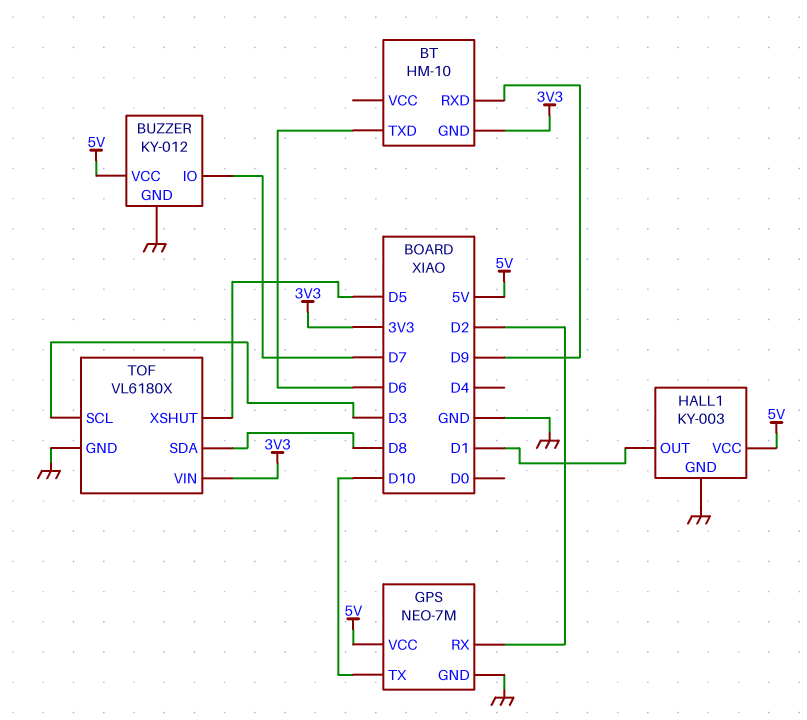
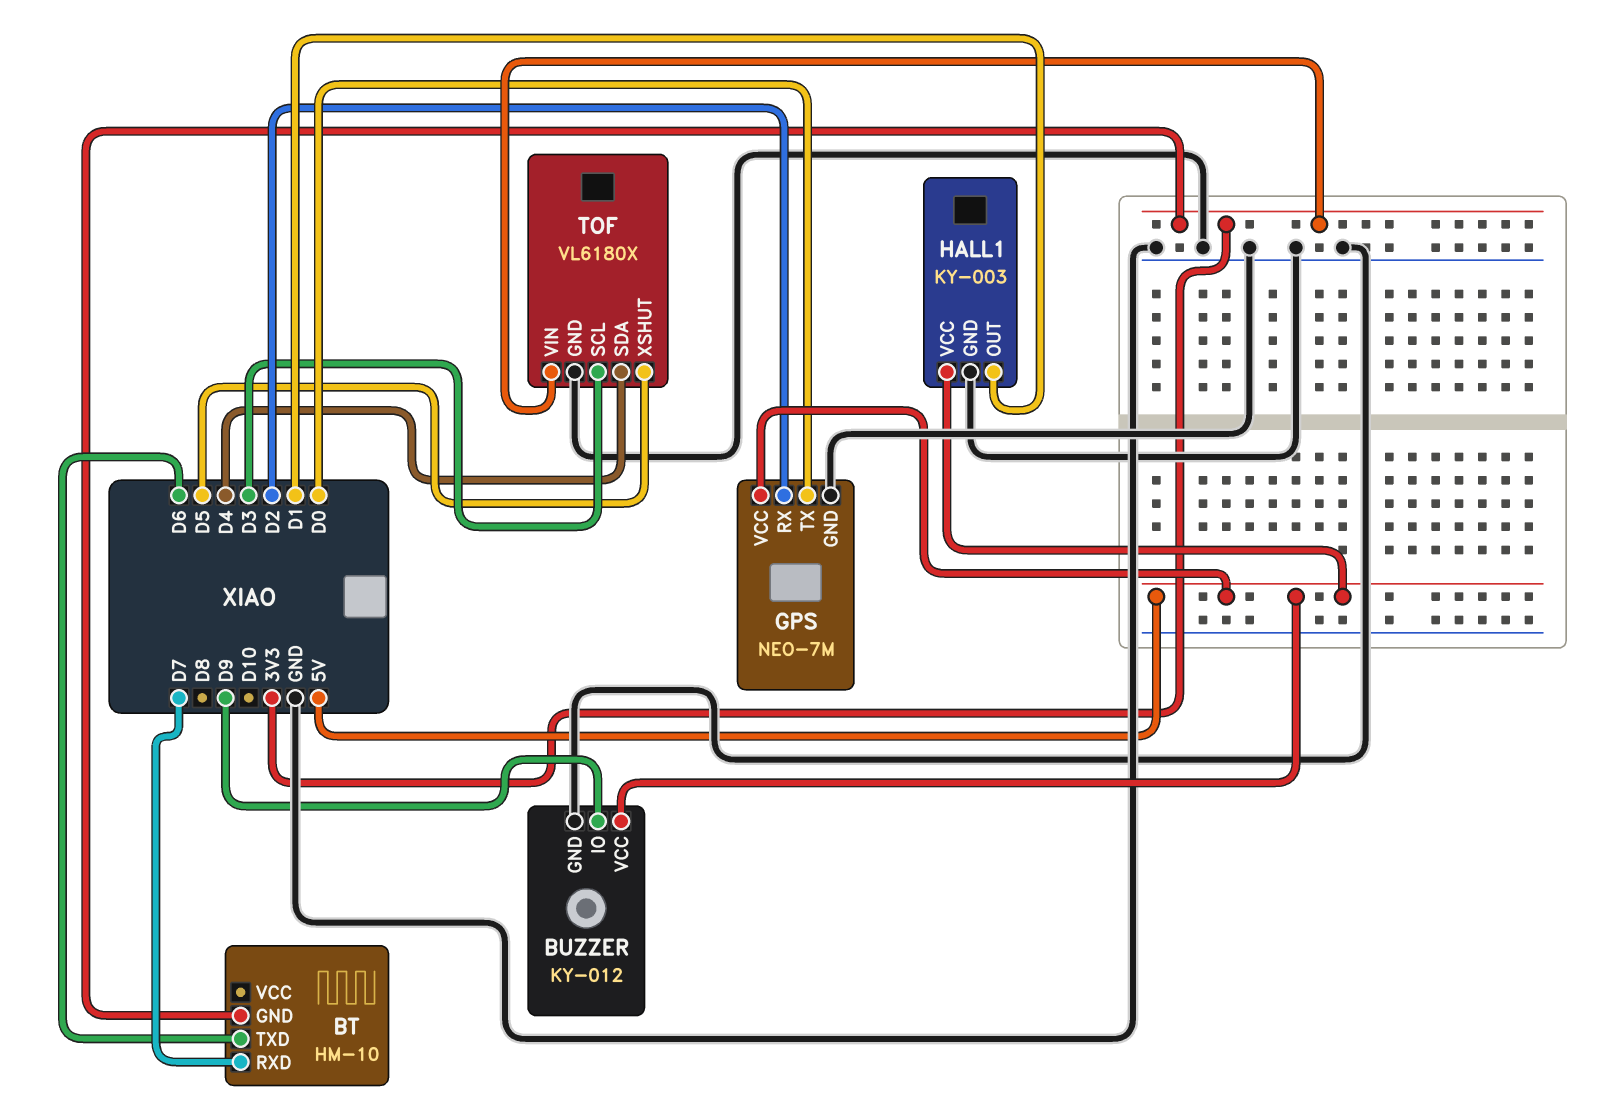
BT pin RXD: D9 -> D7
BUZZER pin IO: D7 -> D9
GPS pin TX: D10 -> D0
TOF pin SDA: D8 -> D4

